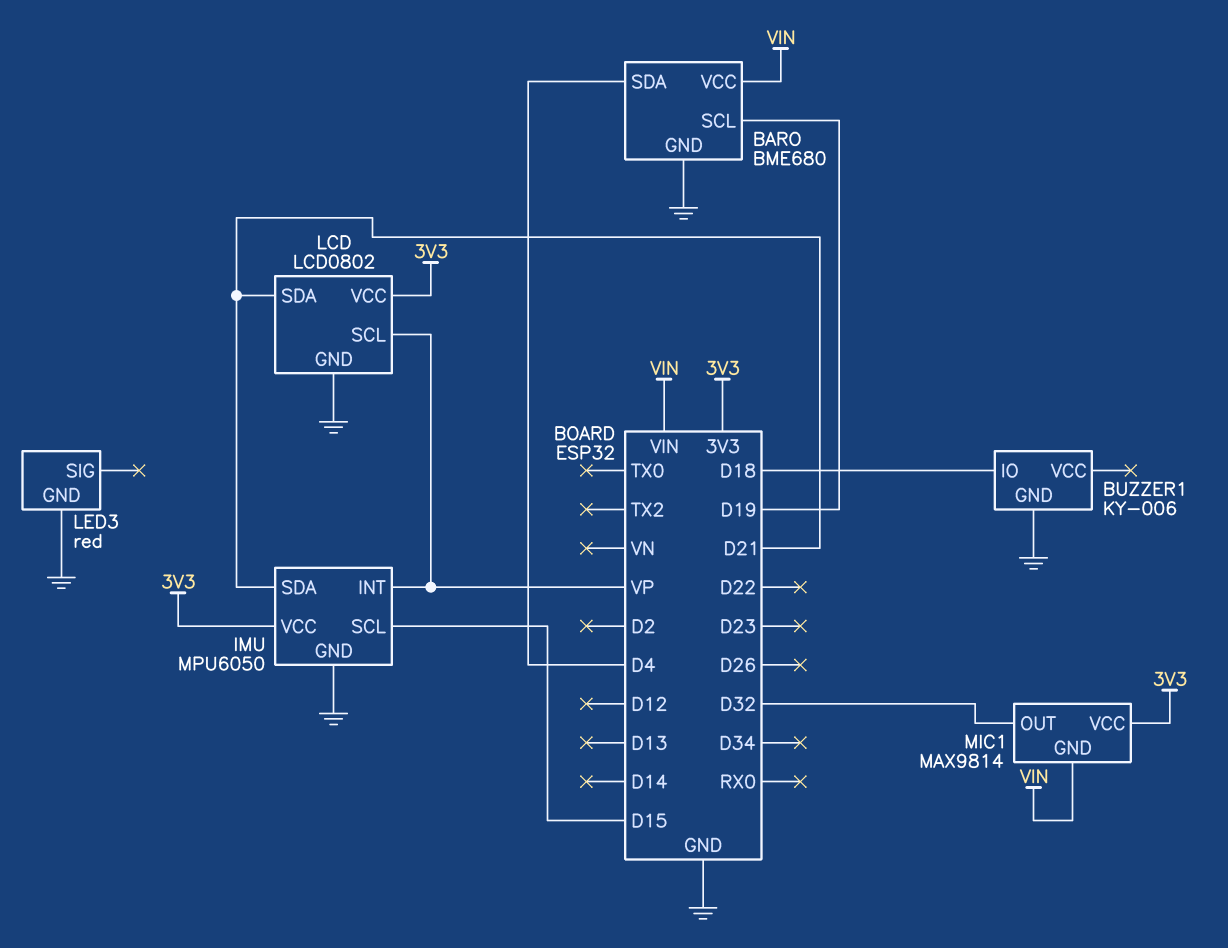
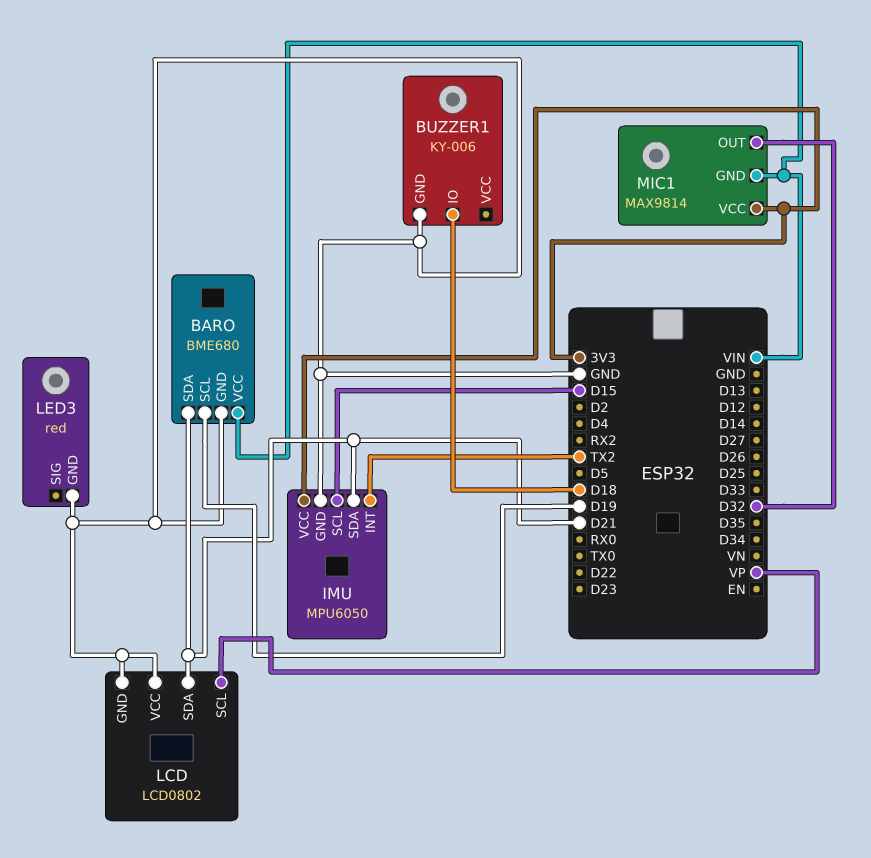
BARO pin SDA: D4 -> D21
IMU pin INT: VP -> TX2
LCD pin VCC: 3V3 -> GND

